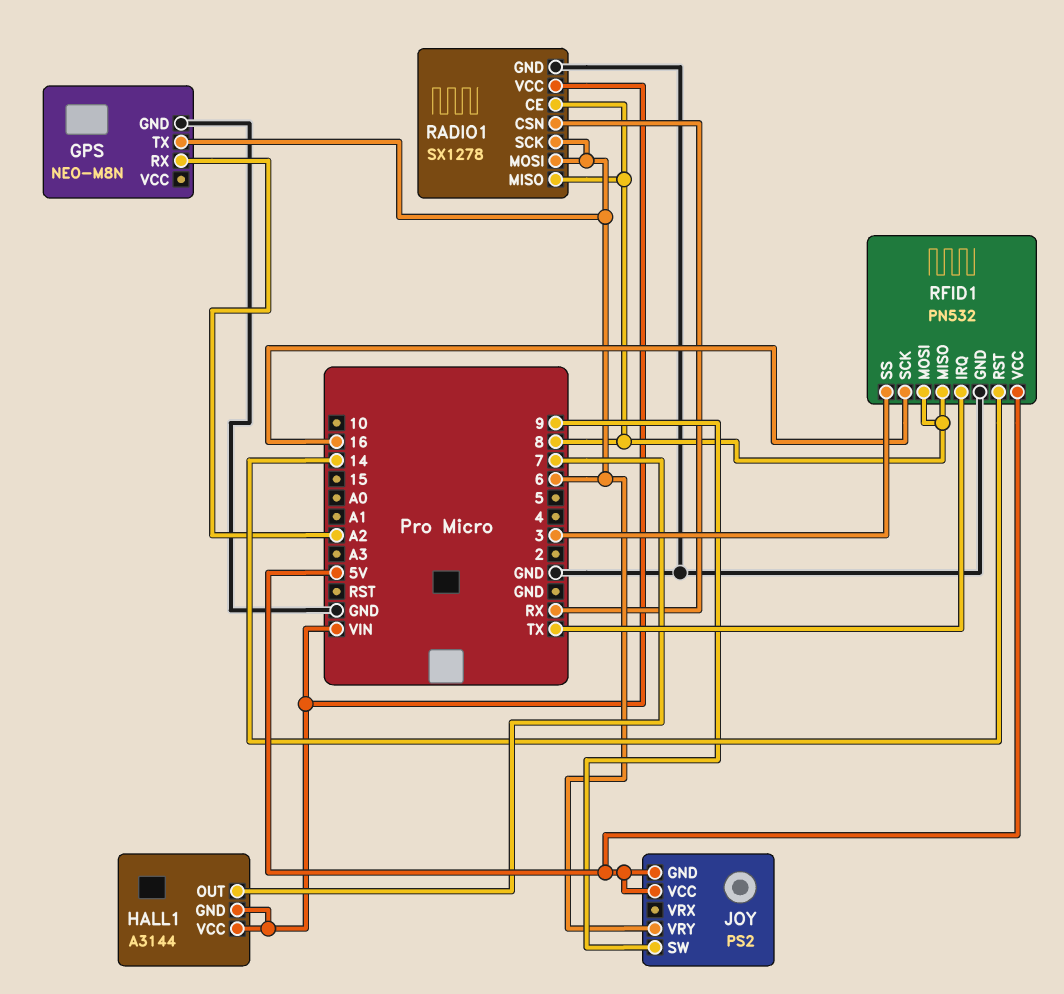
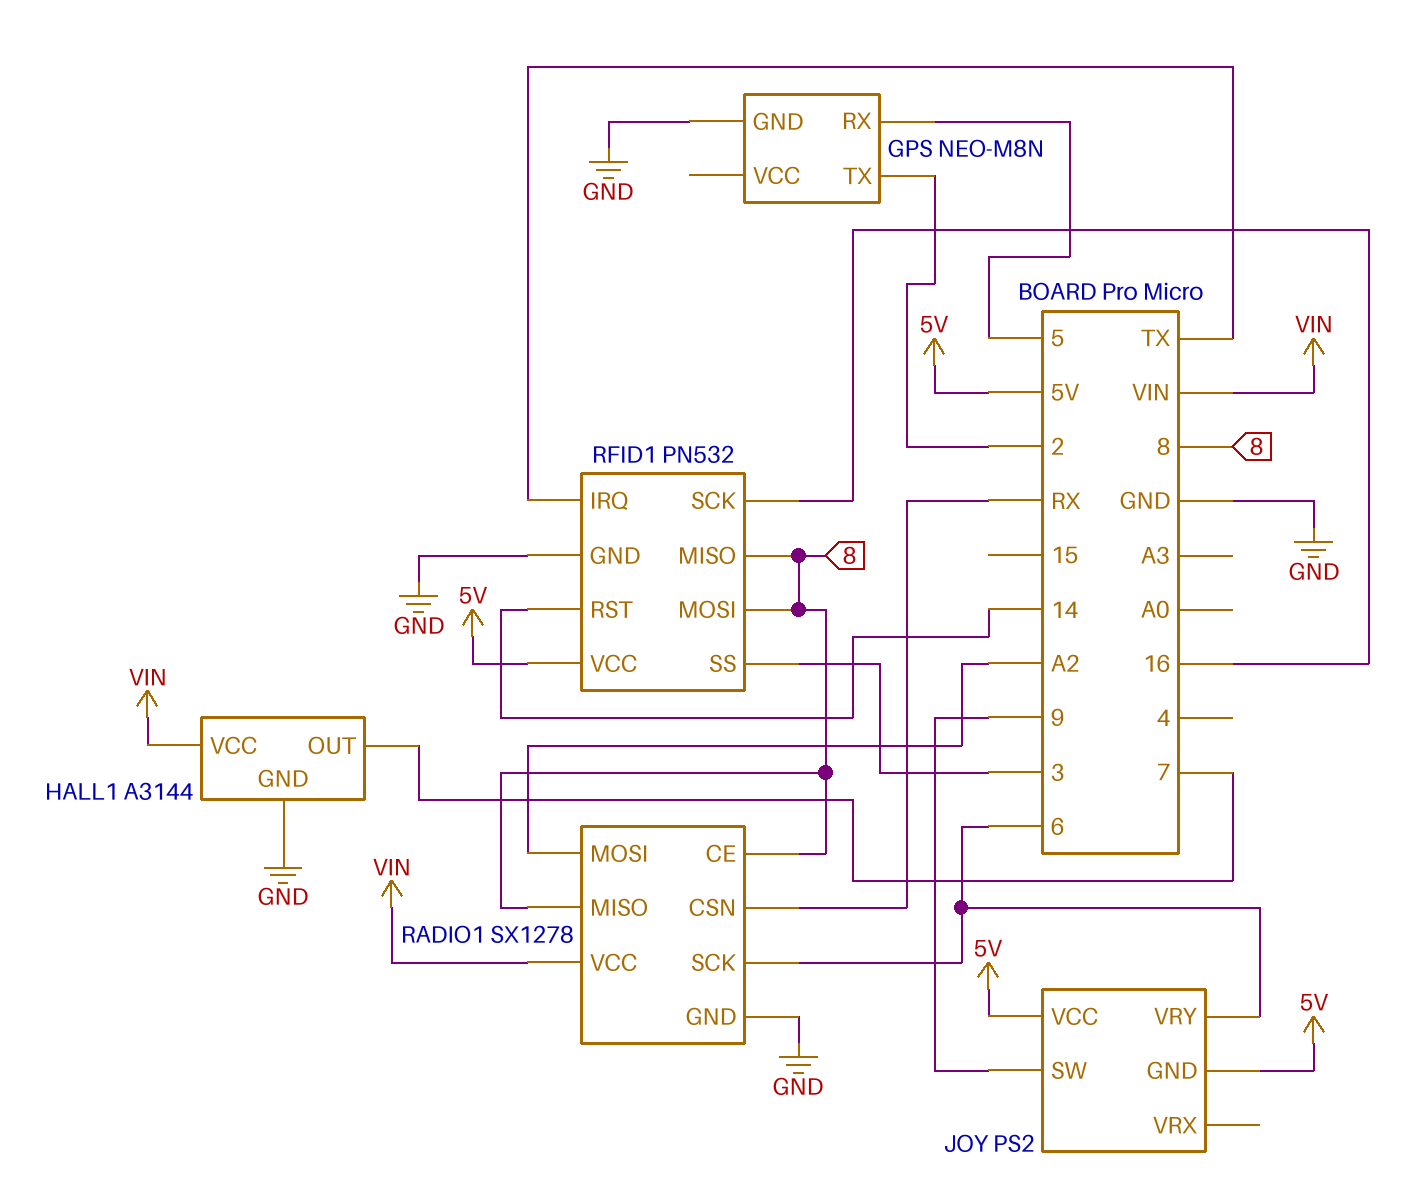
GPS pin RX: A2 -> 5
GPS pin TX: 6 -> 2
HALL1 pin GND: VIN -> GND
RADIO1 pin MOSI: 6 -> A2

